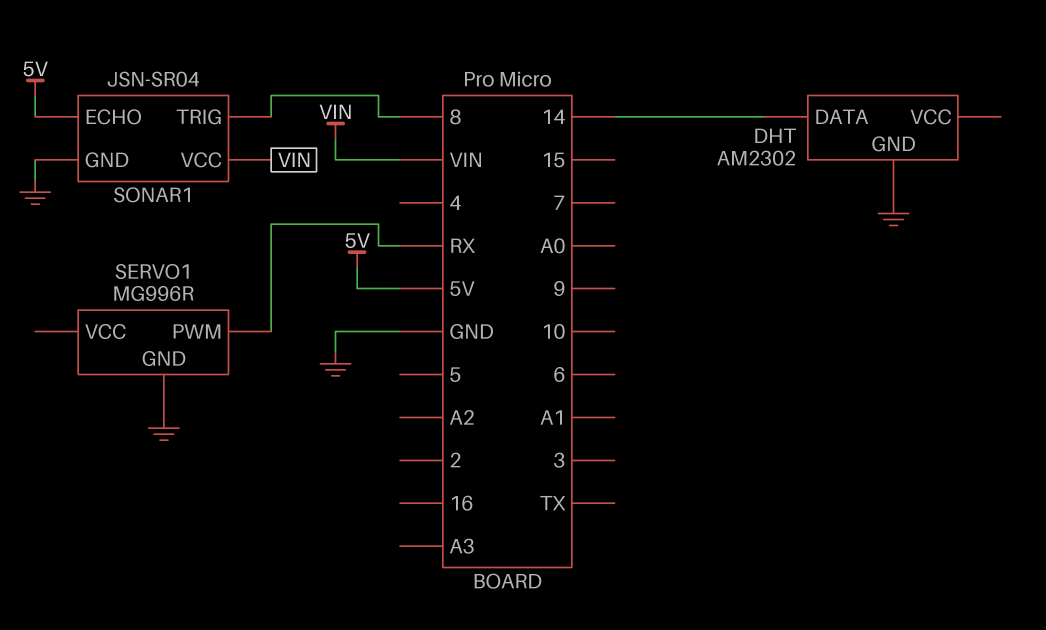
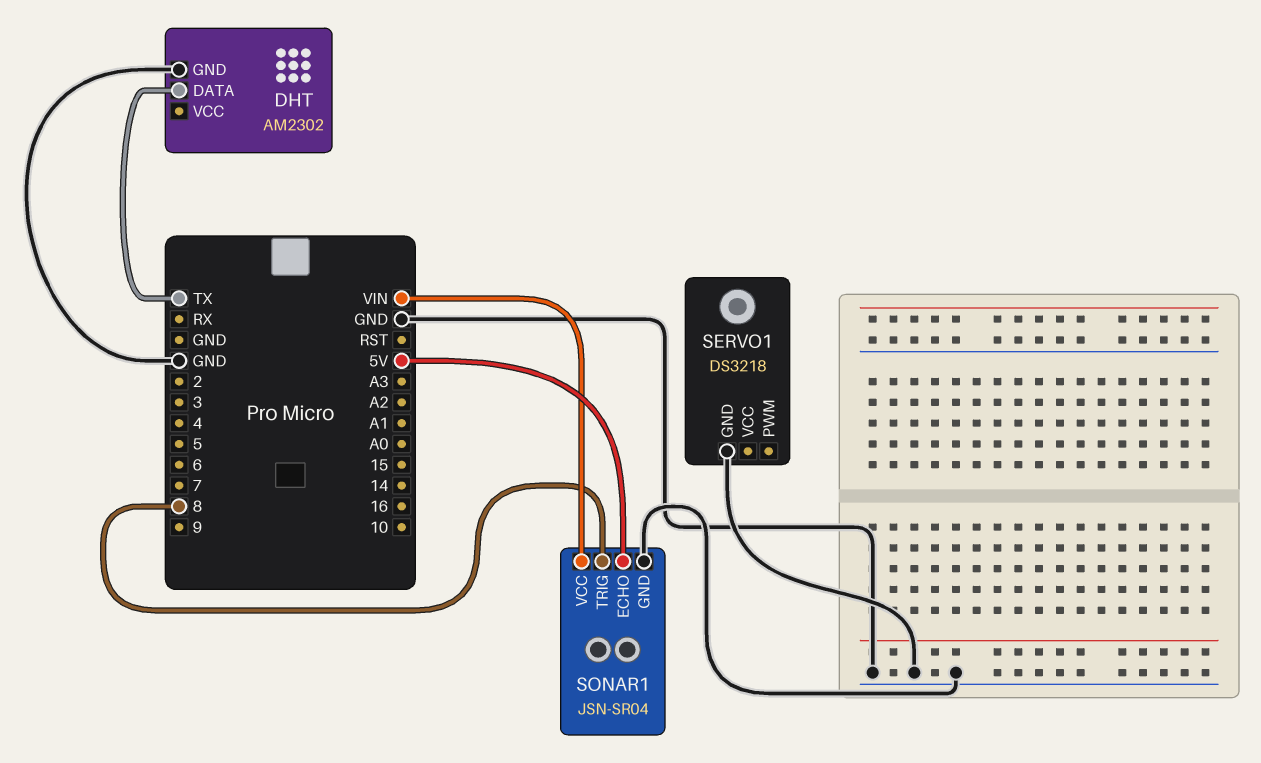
DHT pin DATA: 14 -> TX
SERVO1: MG996R -> DS3218
SERVO1 pin PWM: RX -> none

